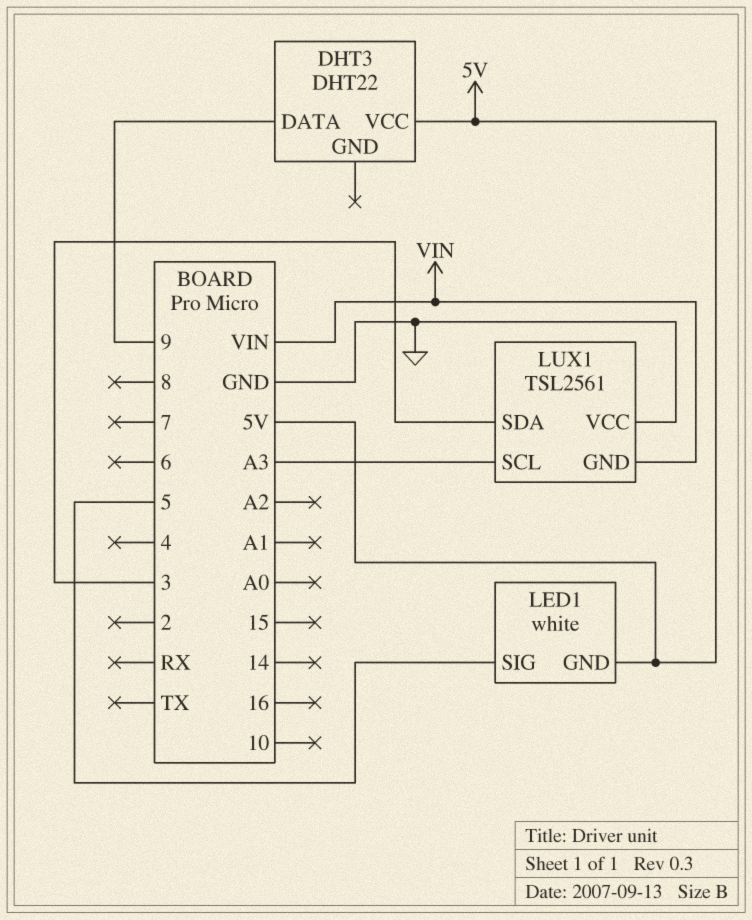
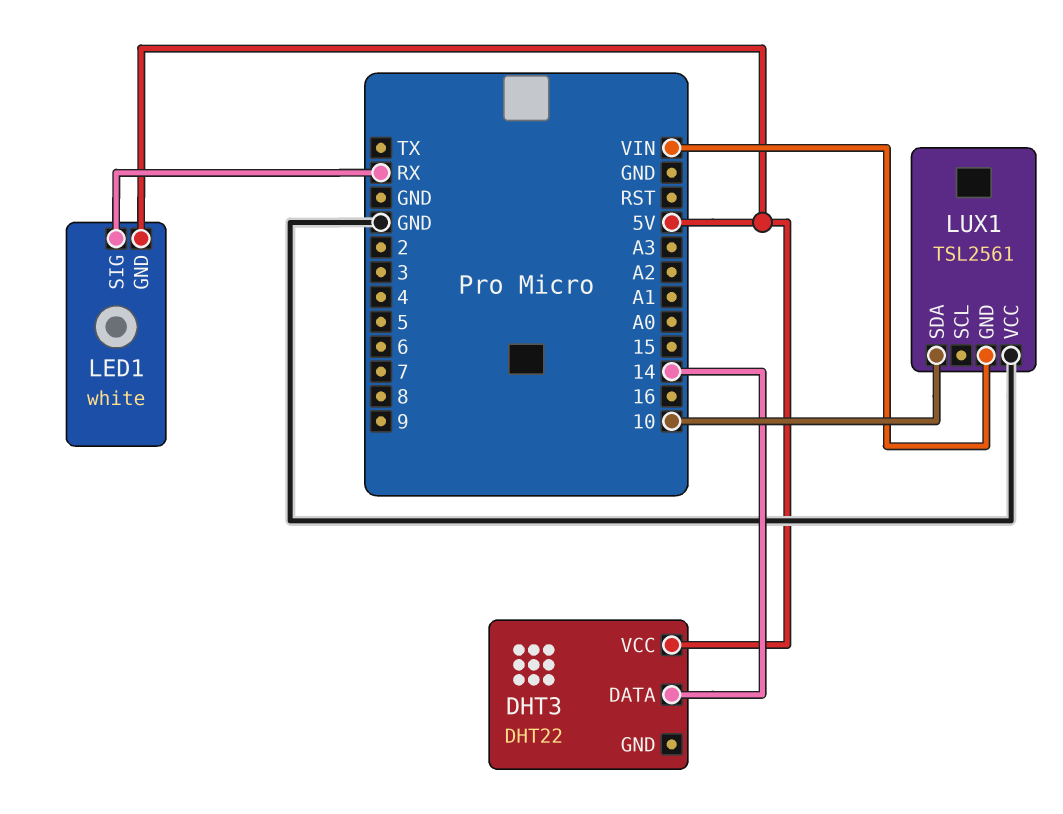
DHT3 pin DATA: 9 -> 14
LED1 pin SIG: 5 -> RX
LUX1 pin SCL: A3 -> none
LUX1 pin SDA: 3 -> 10

